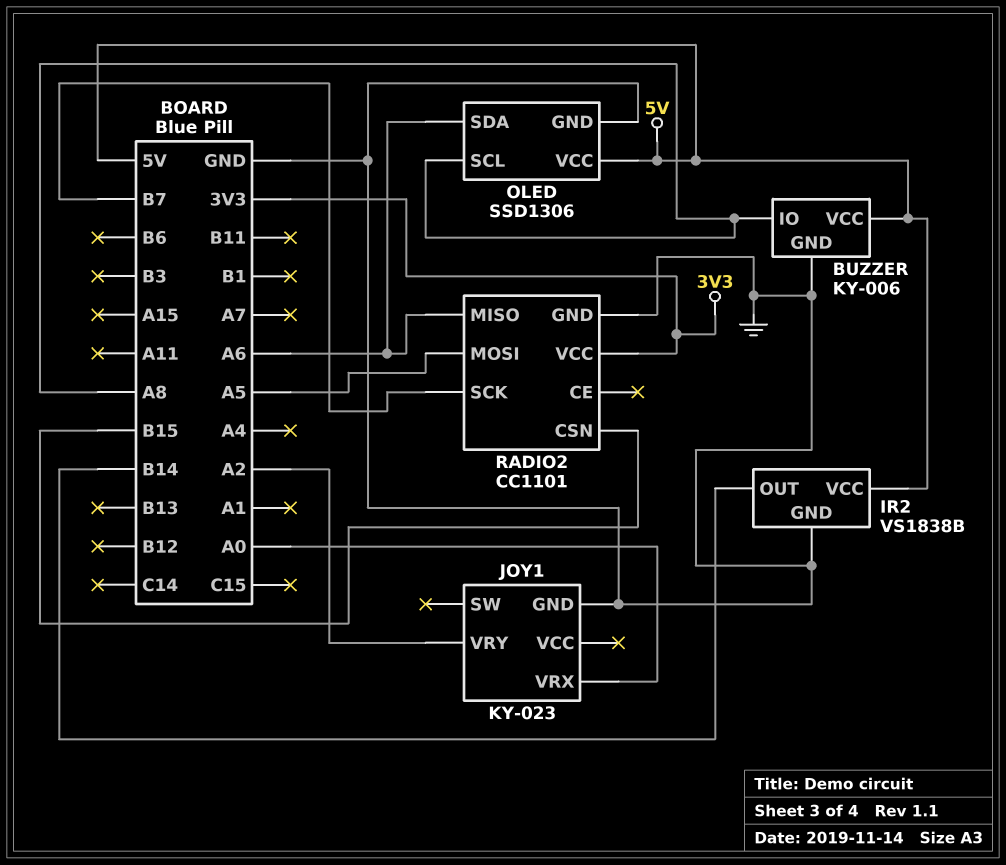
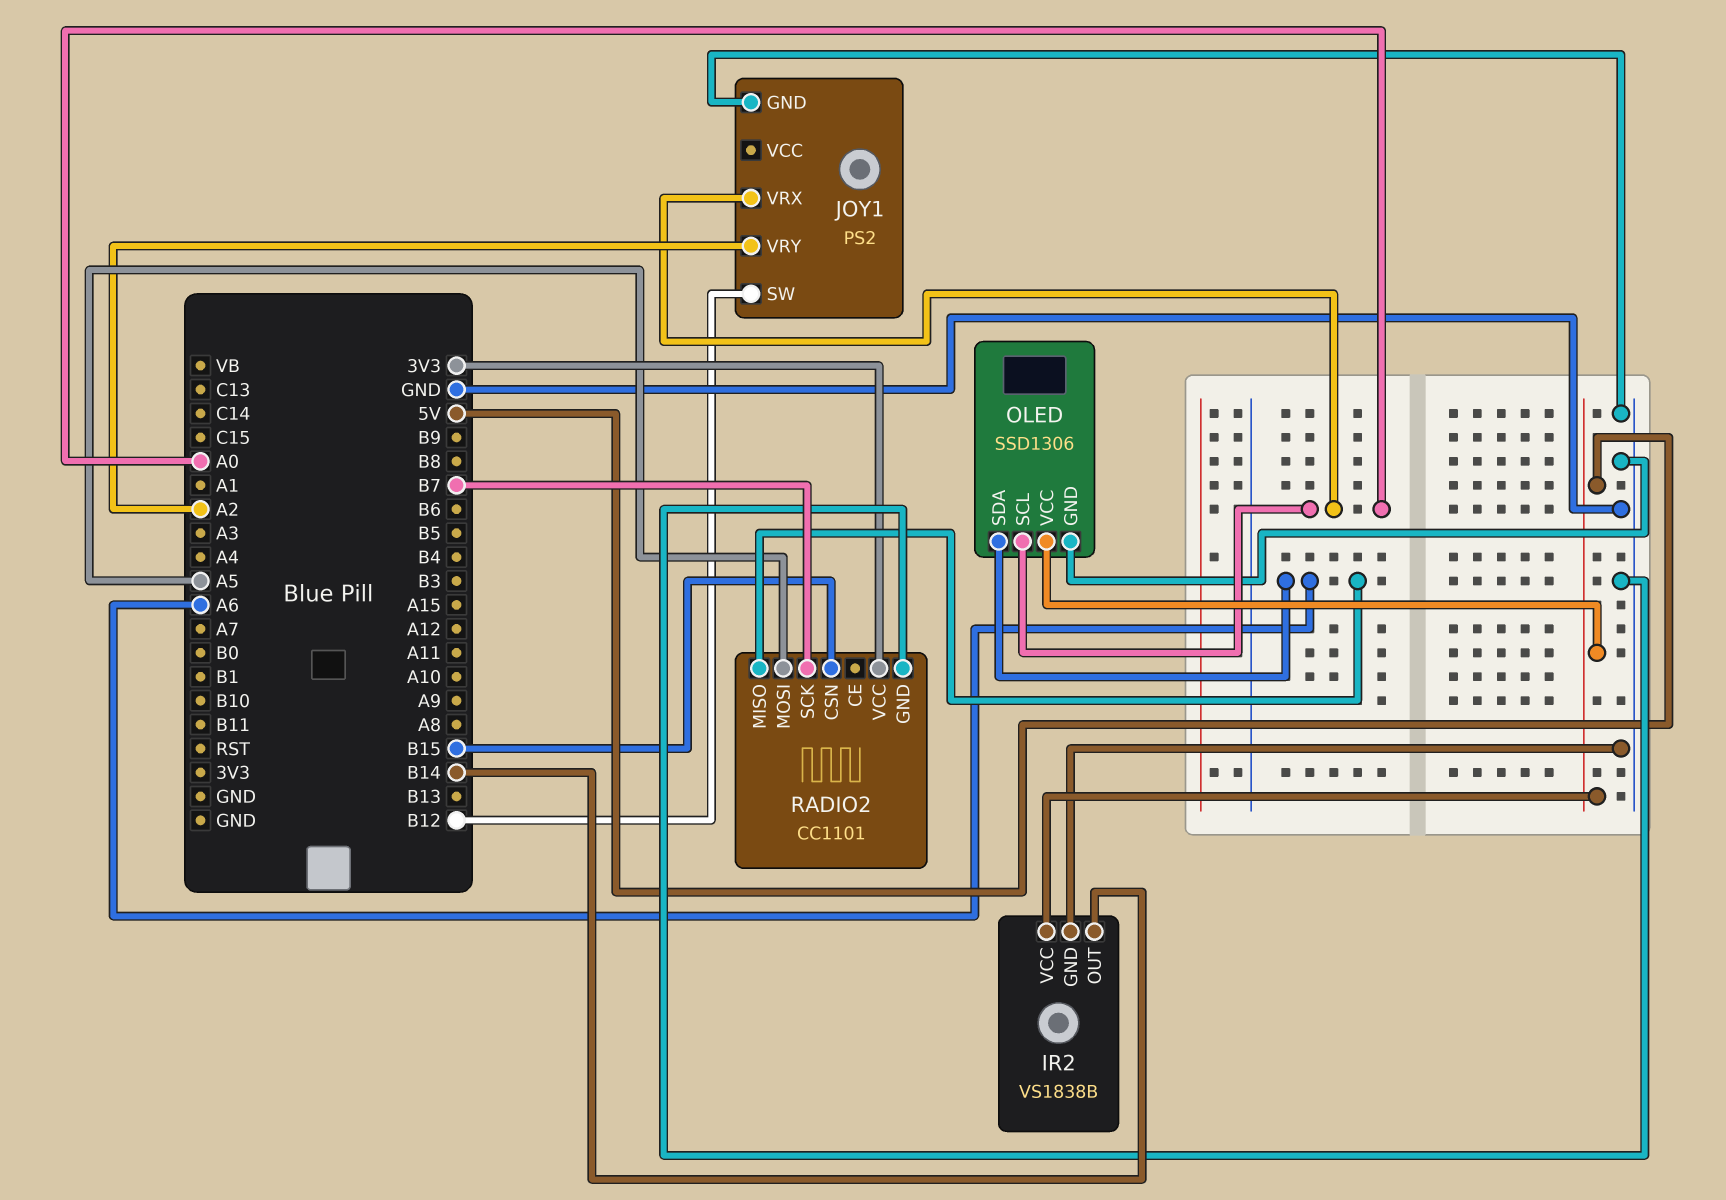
BUZZER: KY-006 -> none
BUZZER pin GND: GND -> none
BUZZER pin IO: A8 -> none
BUZZER pin VCC: 5V -> none
JOY1: KY-023 -> PS2
JOY1 pin SW: none -> B12
OLED pin SCL: A8 -> A0

